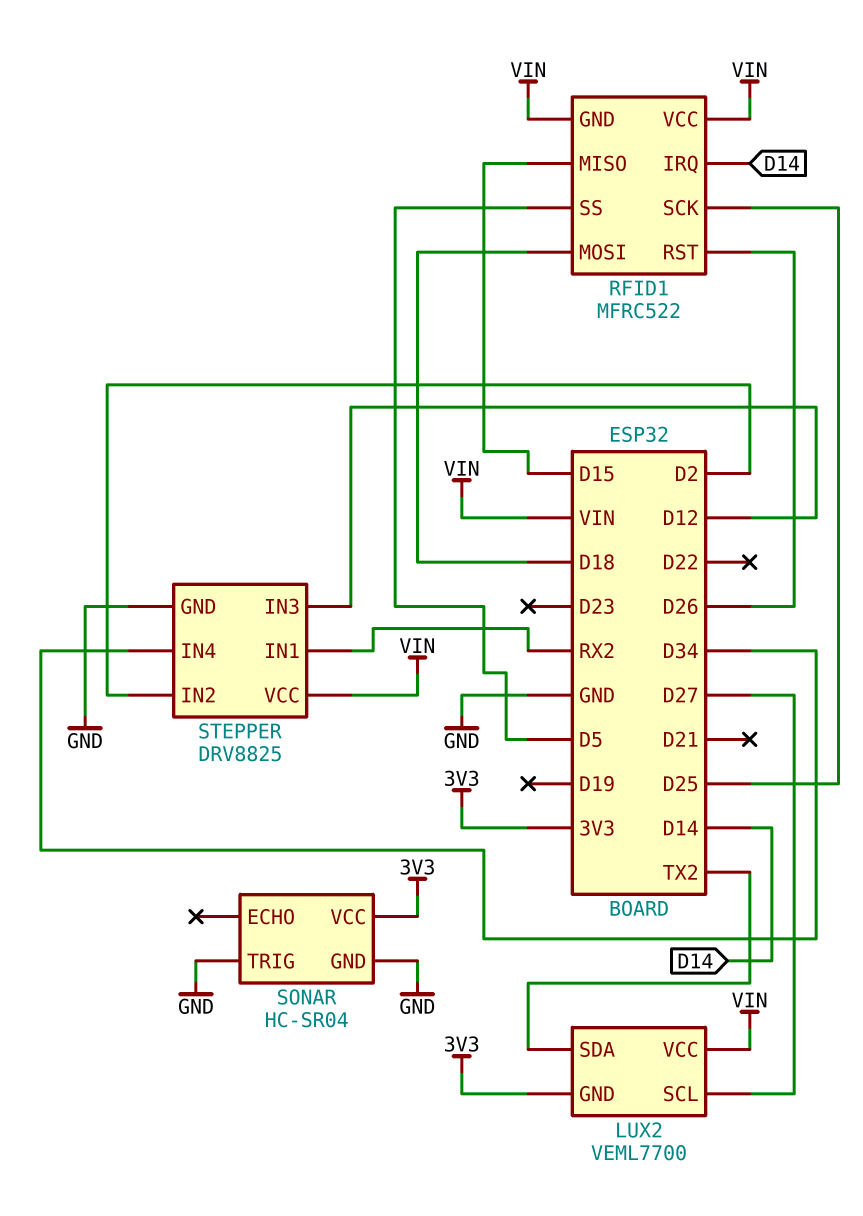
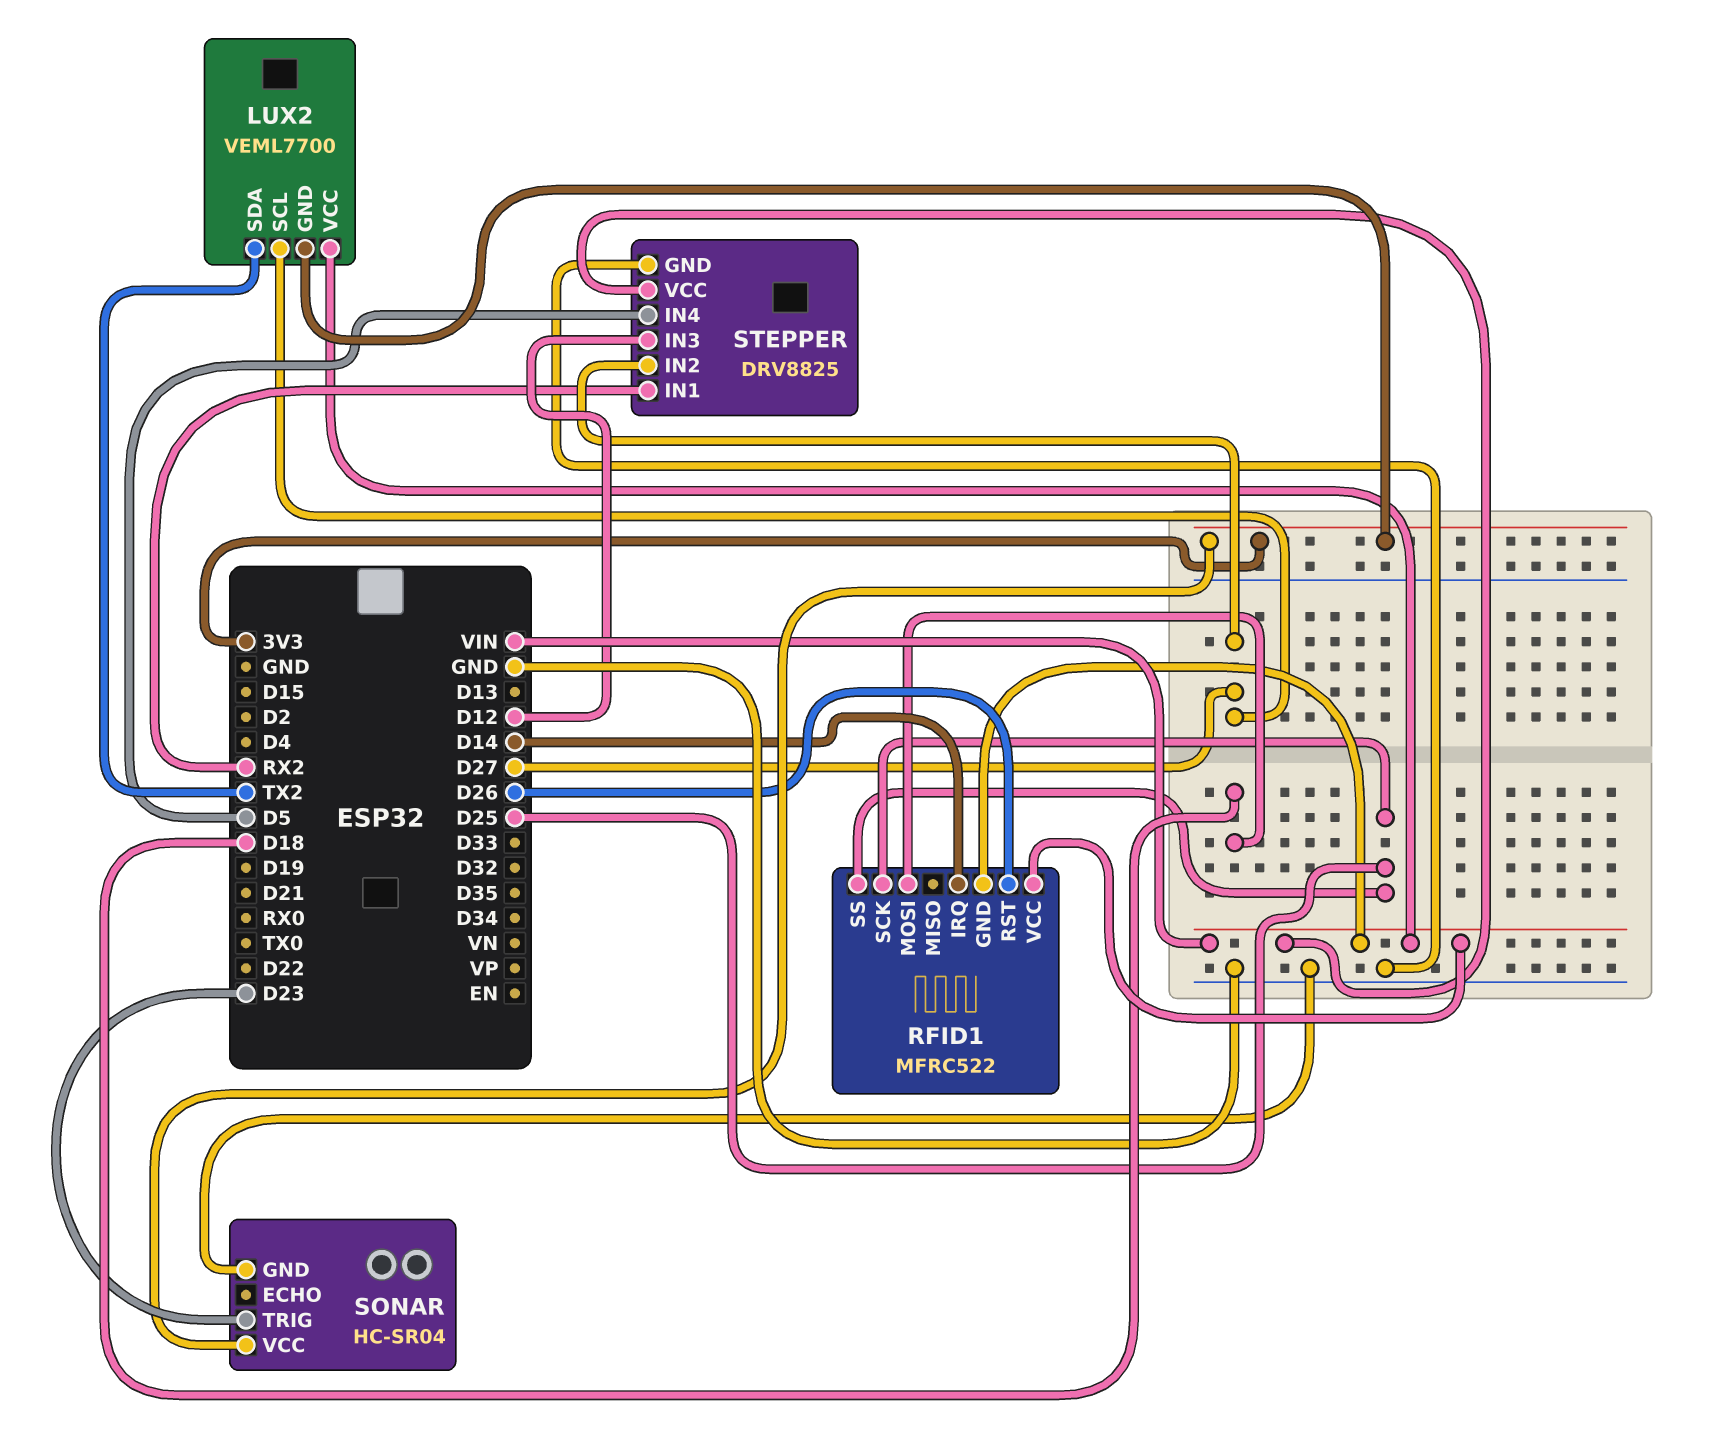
RFID1 pin MISO: D15 -> none
RFID1 pin SS: D5 -> D25
SONAR pin TRIG: GND -> D23
STEPPER pin IN2: D2 -> D27
STEPPER pin IN4: D34 -> D5

